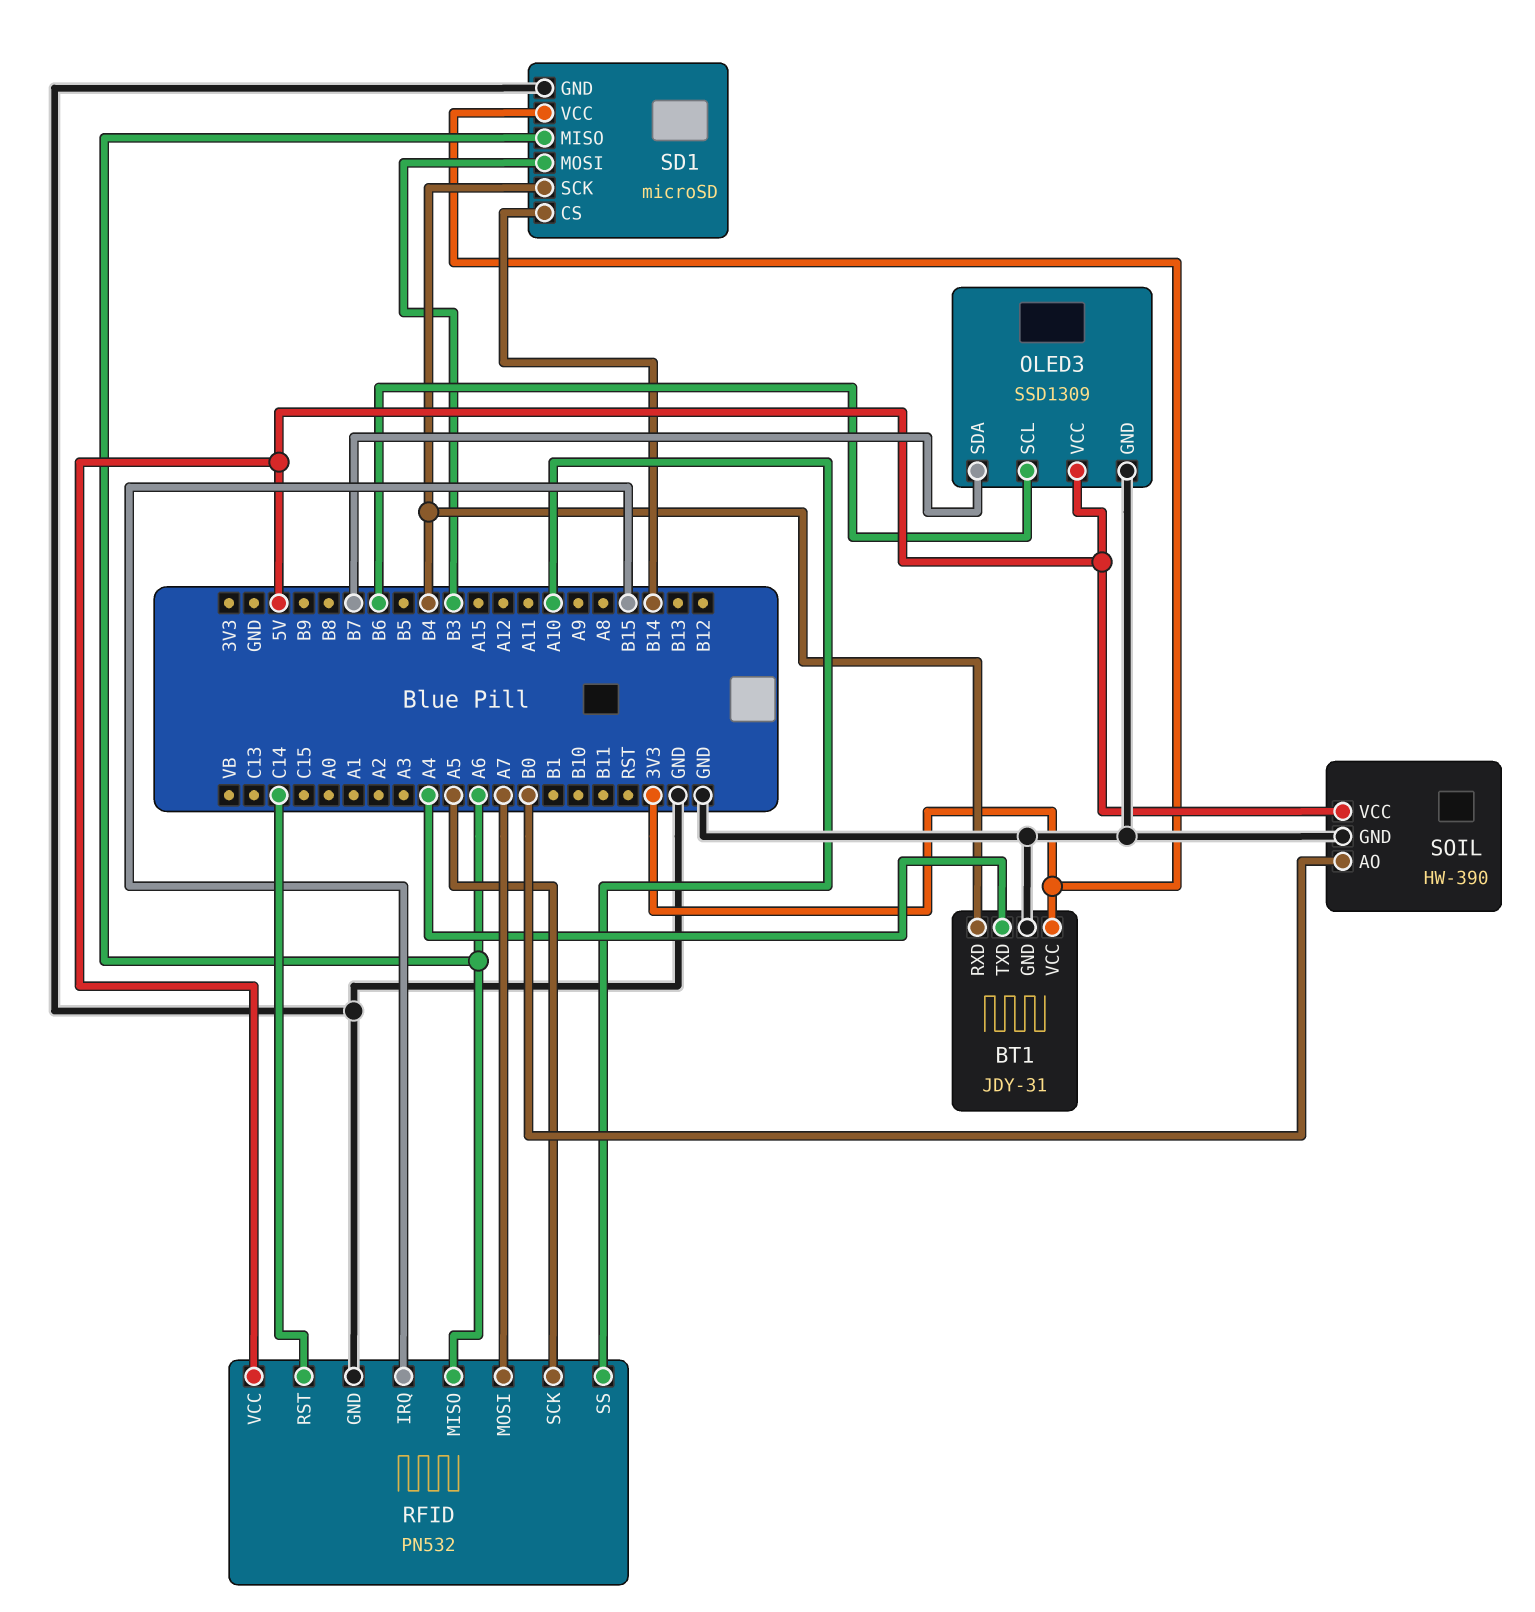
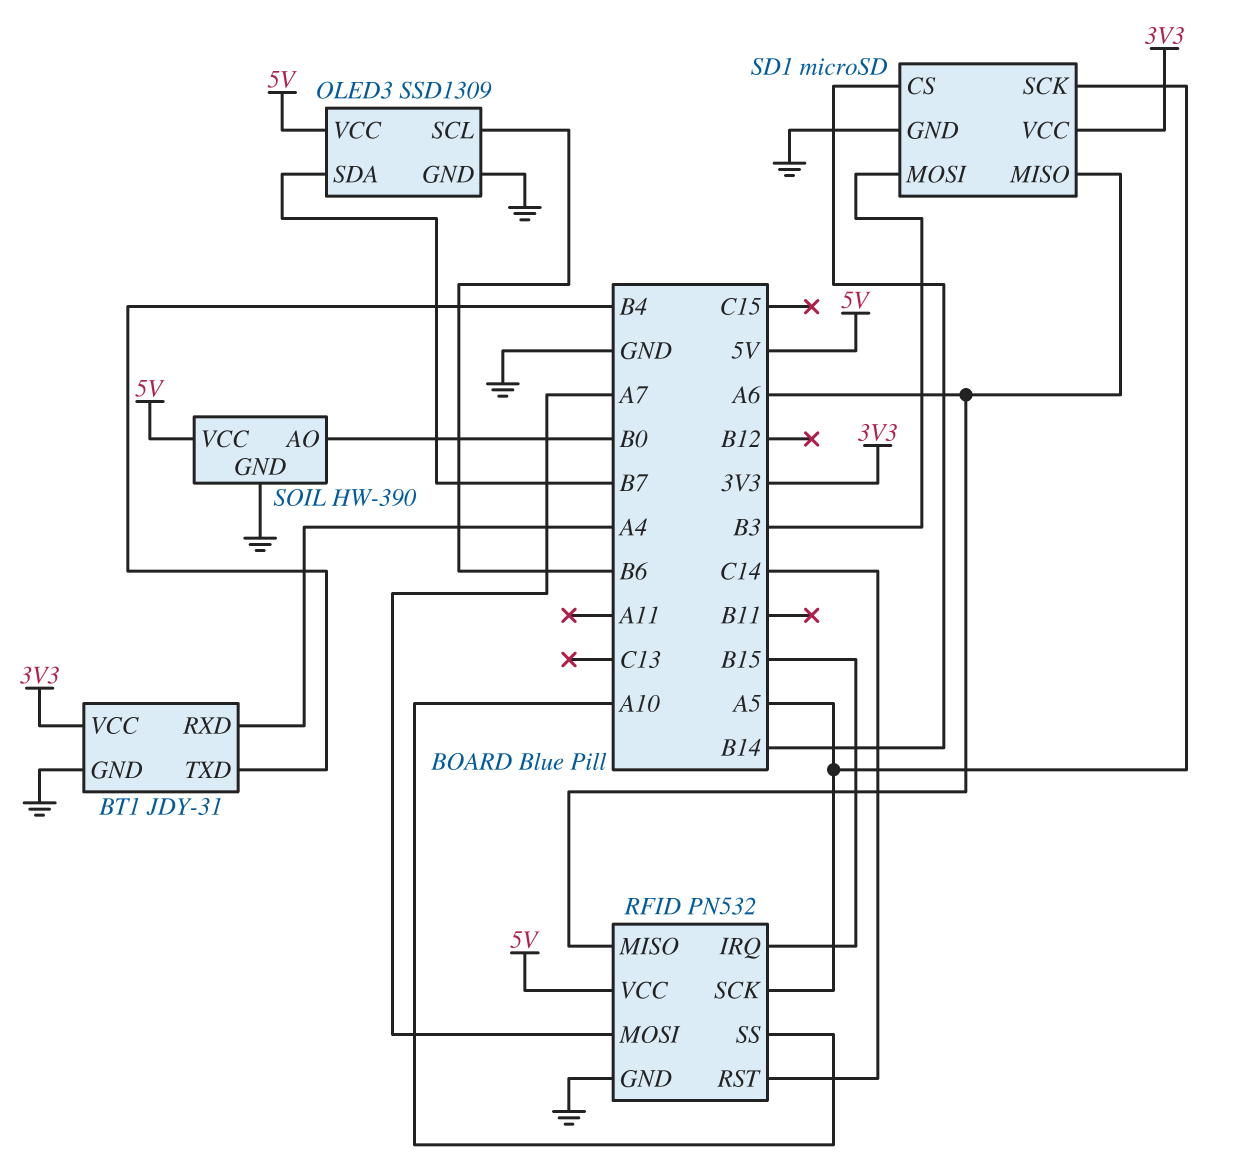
BT1 pin RXD: B4 -> A4
BT1 pin TXD: A4 -> B4
SD1 pin SCK: B4 -> A5

